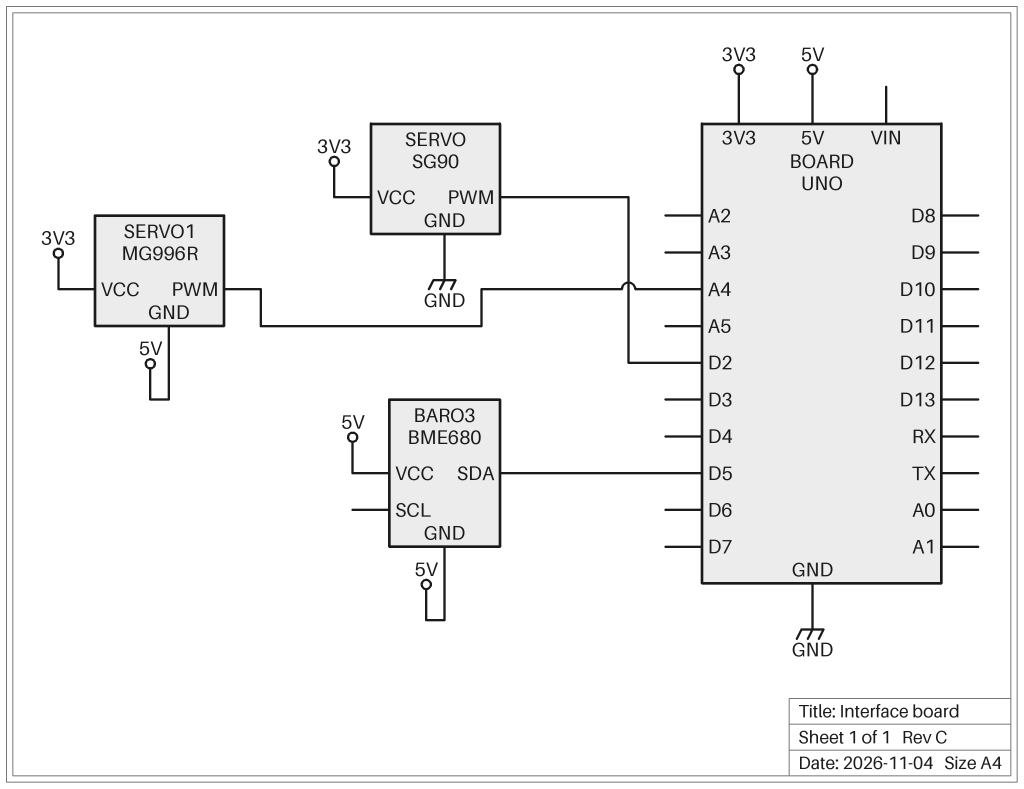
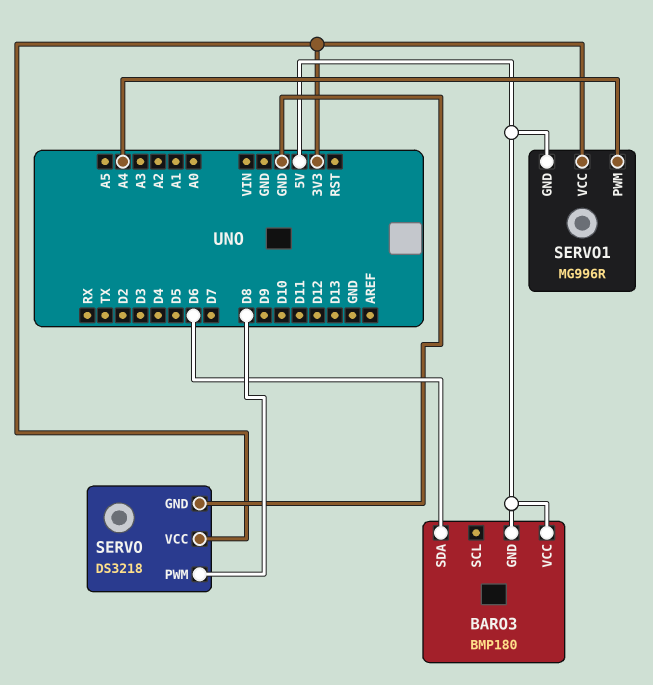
BARO3: BME680 -> BMP180
BARO3 pin SDA: D5 -> D6
SERVO: SG90 -> DS3218
SERVO pin PWM: D2 -> D8

